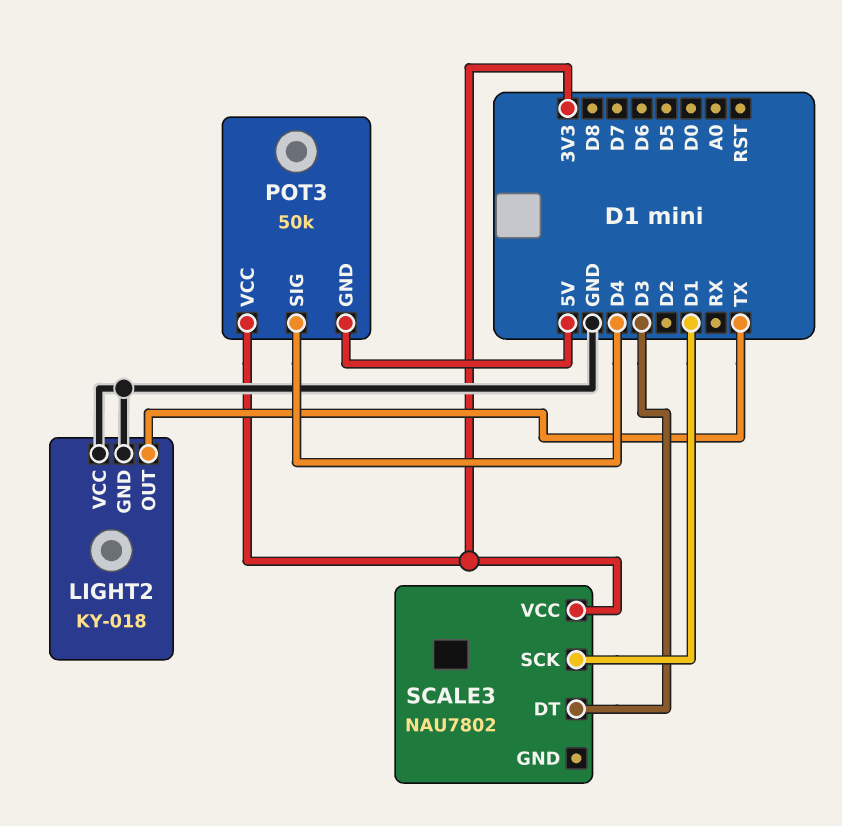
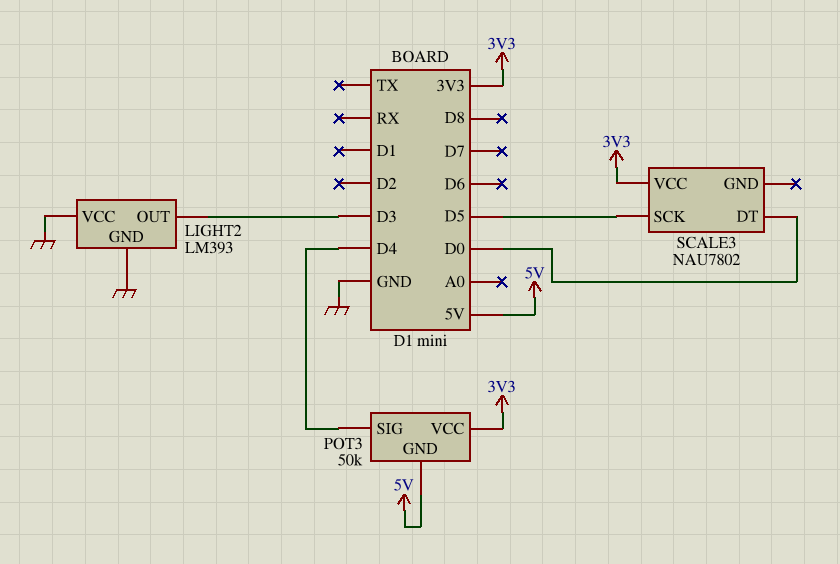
LIGHT2: KY-018 -> LM393
LIGHT2 pin OUT: TX -> D3
SCALE3 pin DT: D3 -> D0
SCALE3 pin SCK: D1 -> D5

